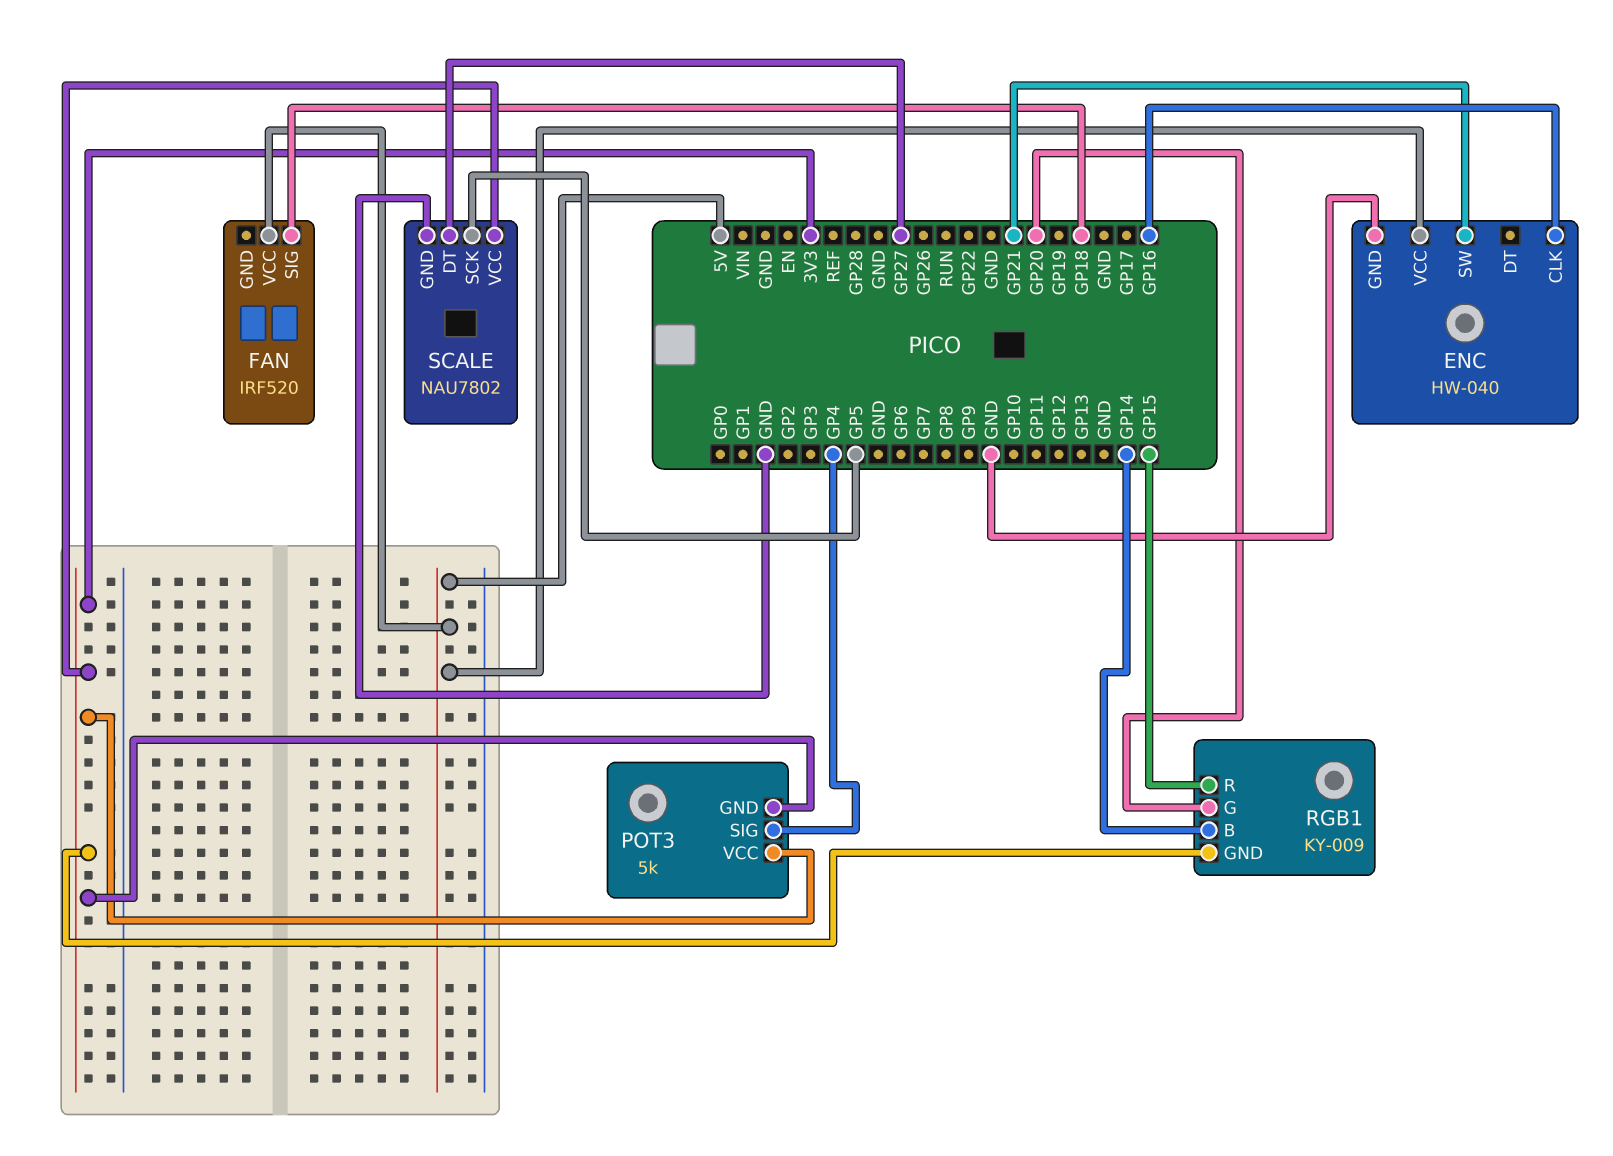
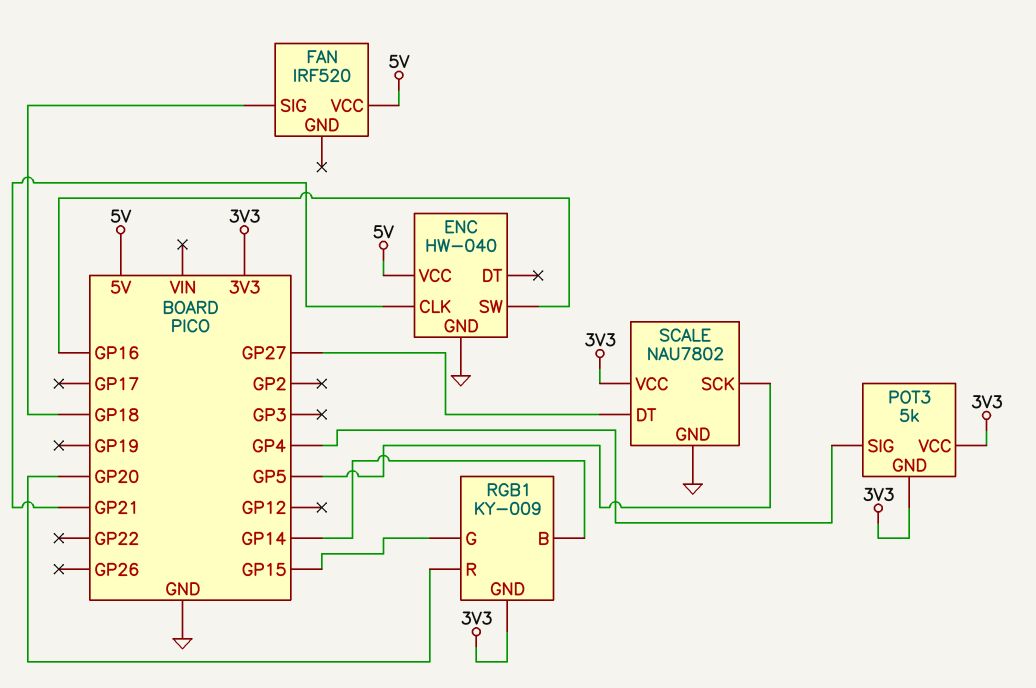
ENC pin CLK: GP16 -> GP21
ENC pin SW: GP21 -> GP16
RGB1 pin G: GP20 -> GP15
RGB1 pin R: GP15 -> GP20

